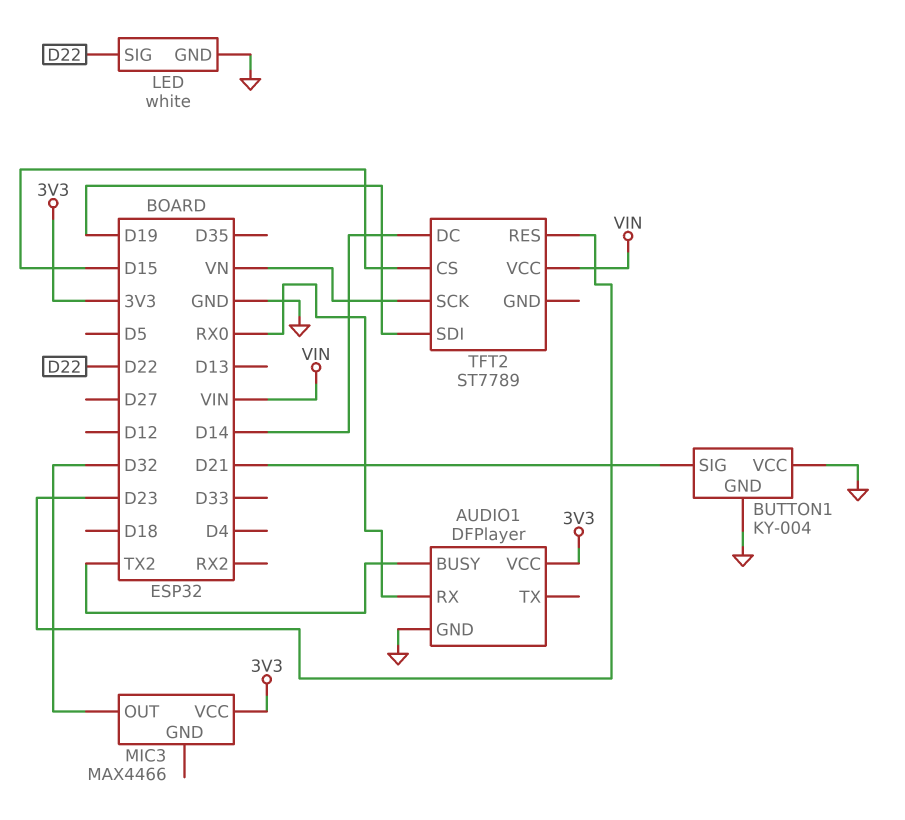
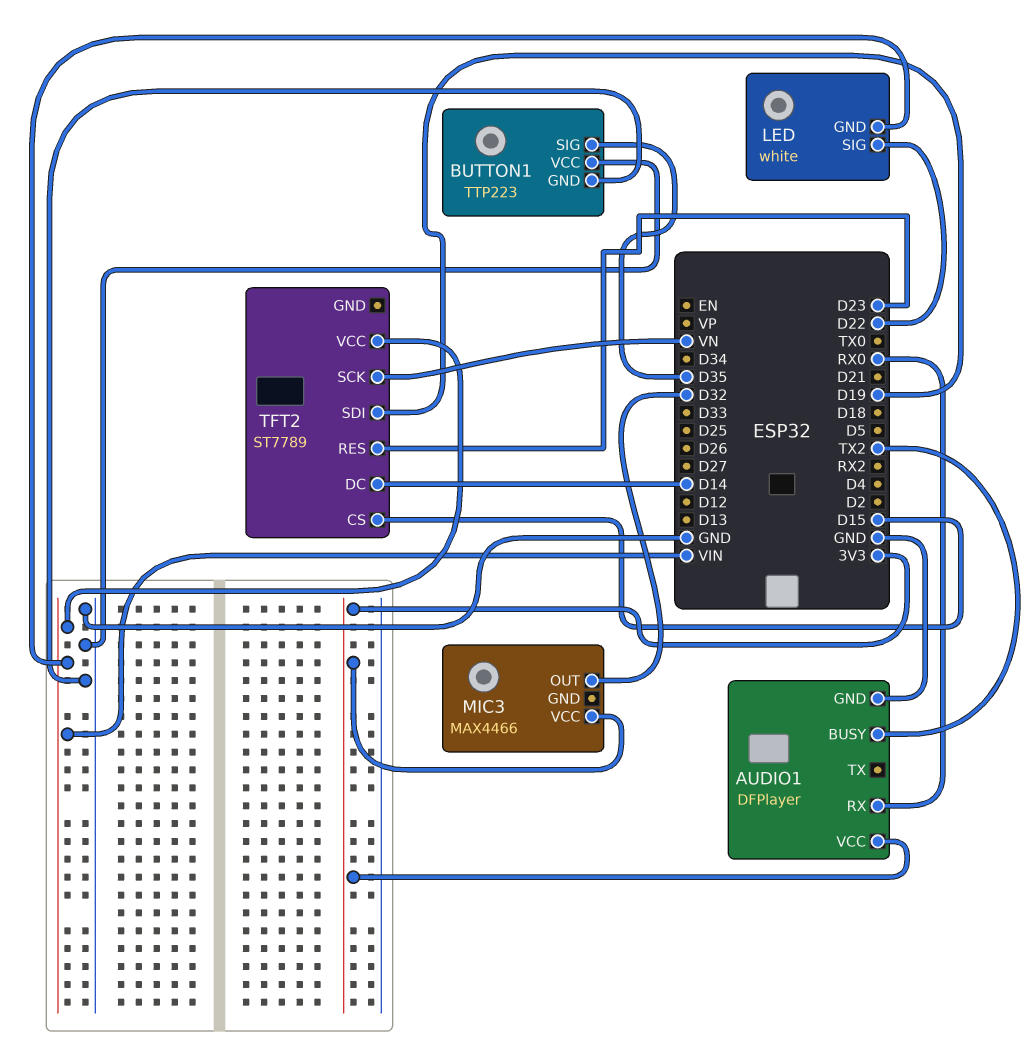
BUTTON1: KY-004 -> TTP223
BUTTON1 pin SIG: D21 -> D35
LED pin GND: GND -> VIN

